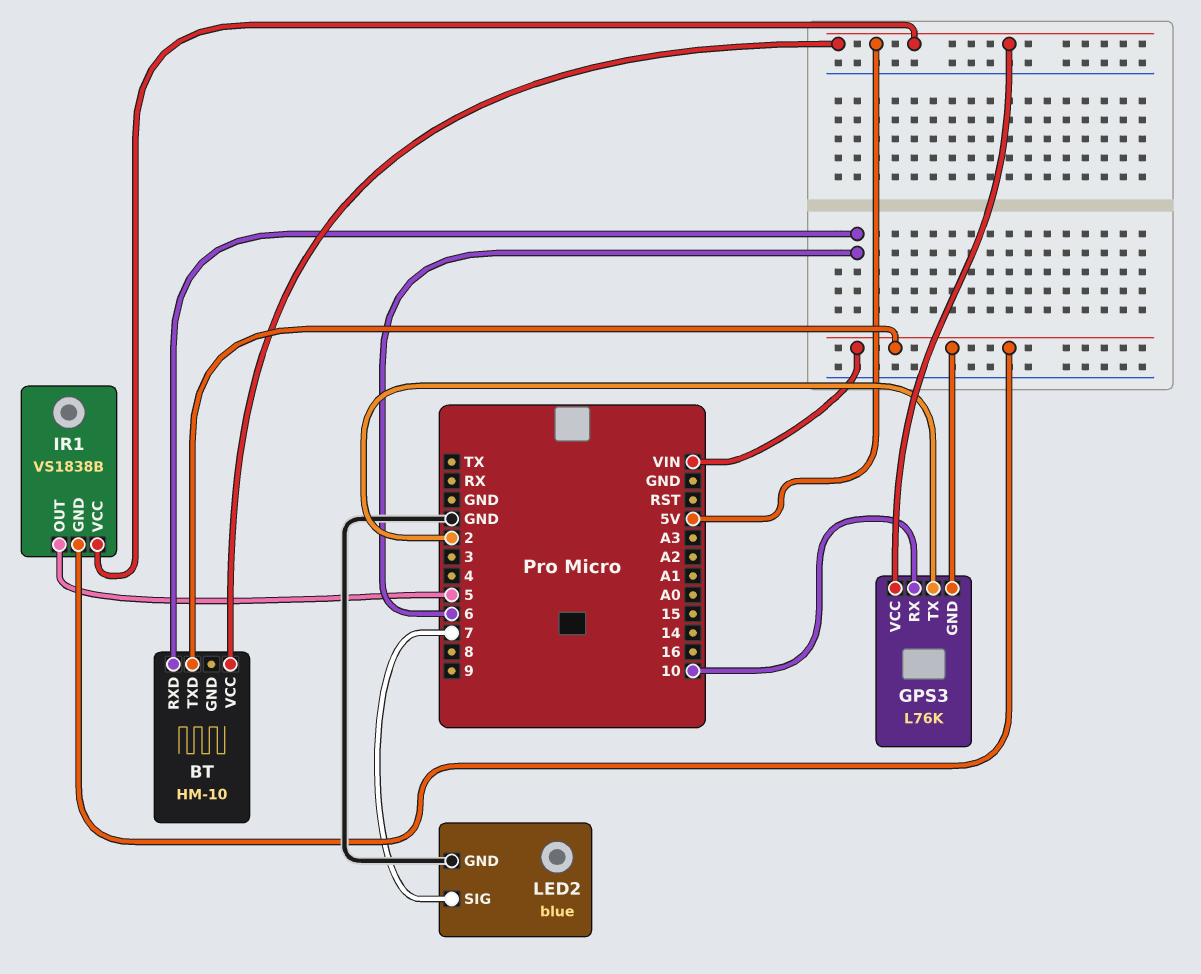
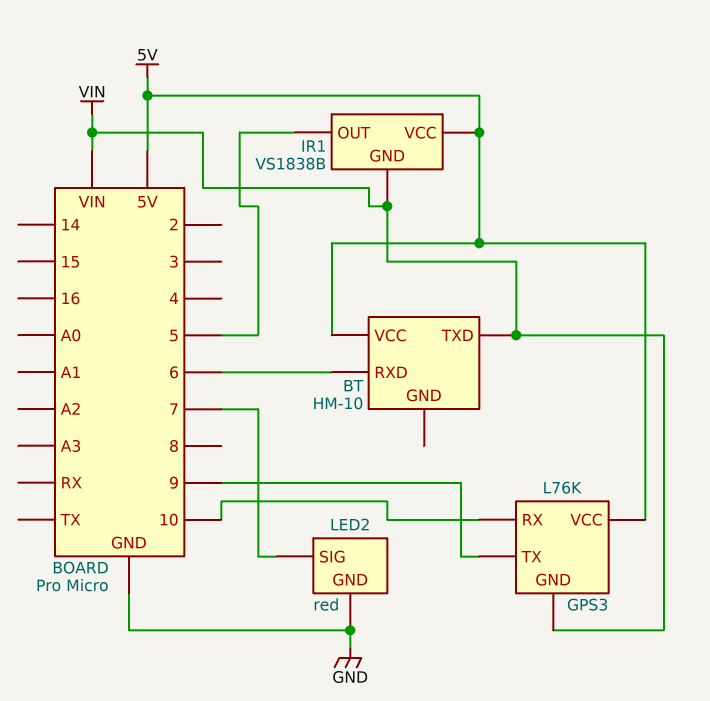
GPS3 pin TX: 2 -> 9
LED2: blue -> red

